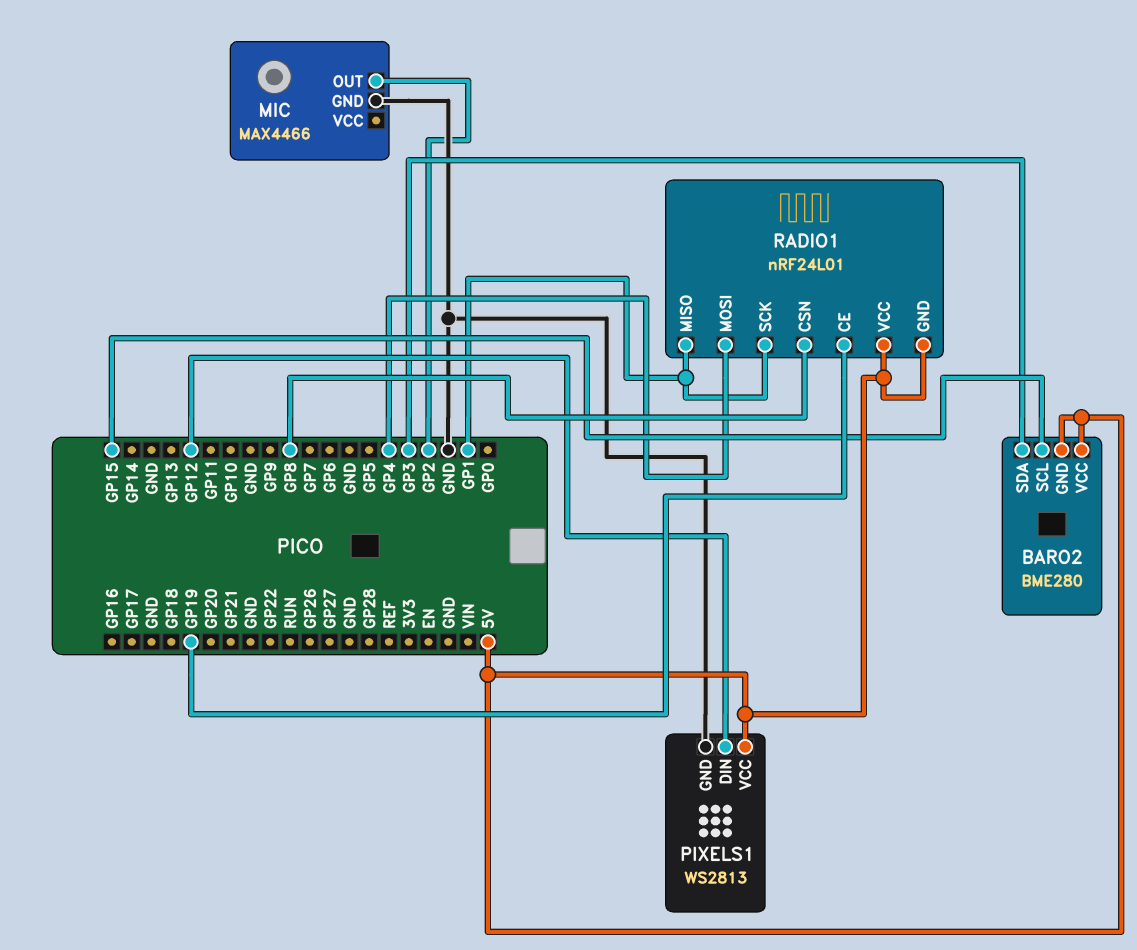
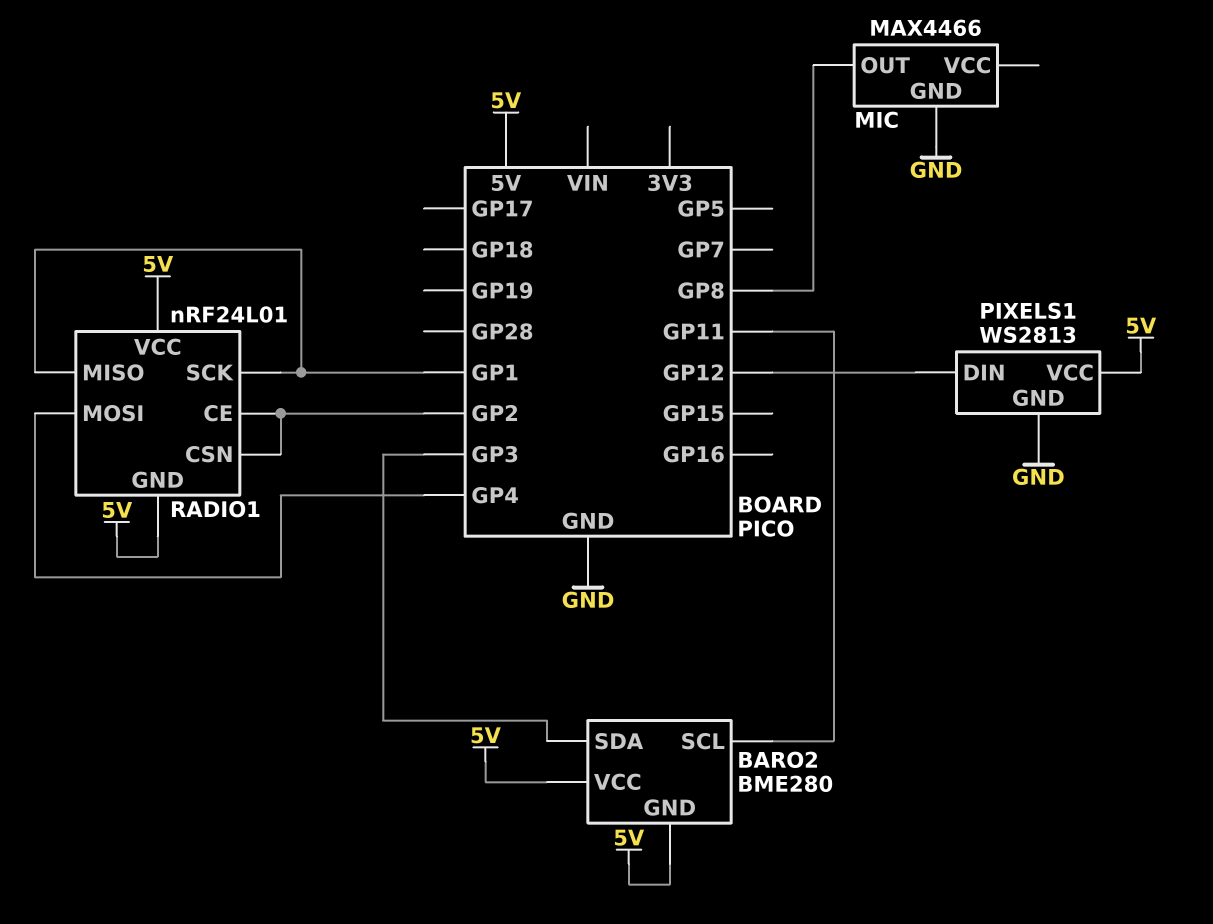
BARO2 pin SCL: GP15 -> GP11
MIC pin OUT: GP2 -> GP8
RADIO1 pin CE: GP19 -> GP2
RADIO1 pin CSN: GP8 -> GP2

